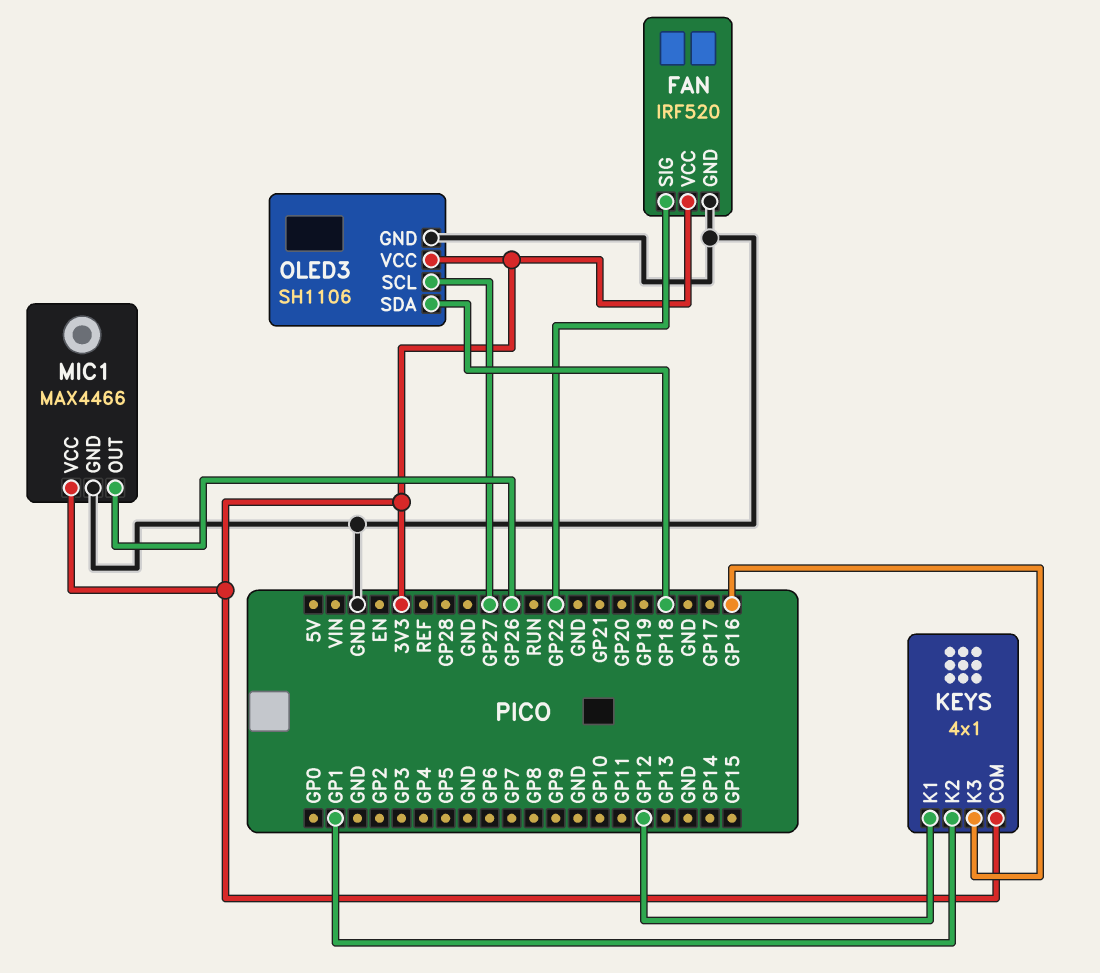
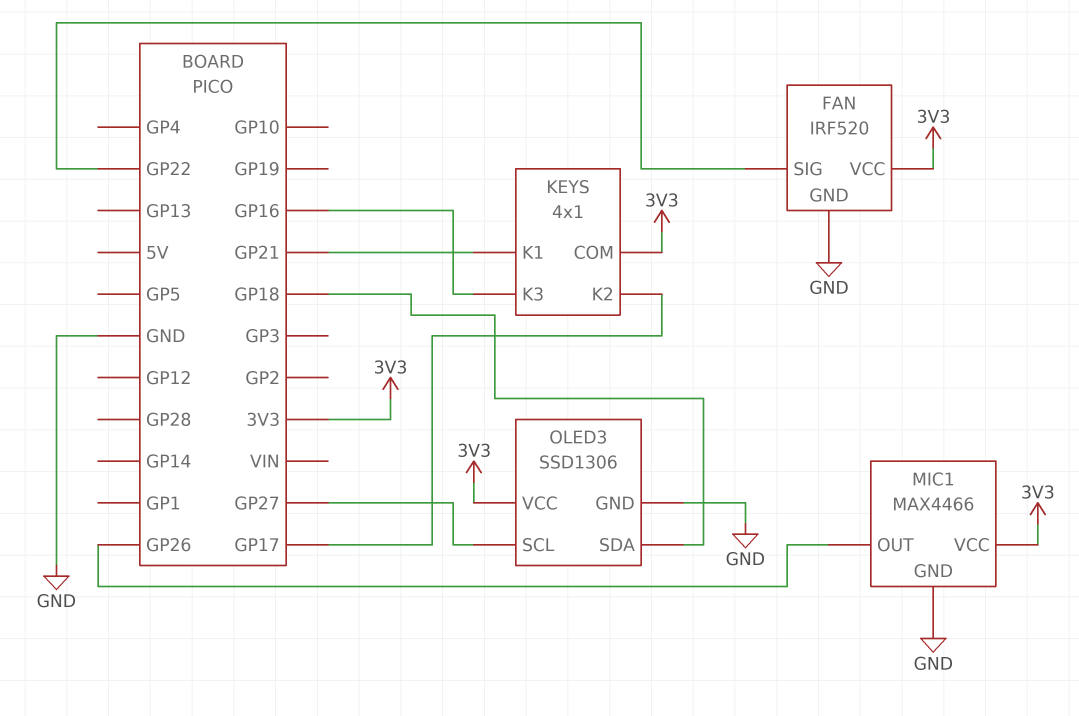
KEYS pin K1: GP12 -> GP21
KEYS pin K2: GP1 -> GP17
OLED3: SH1106 -> SSD1306

